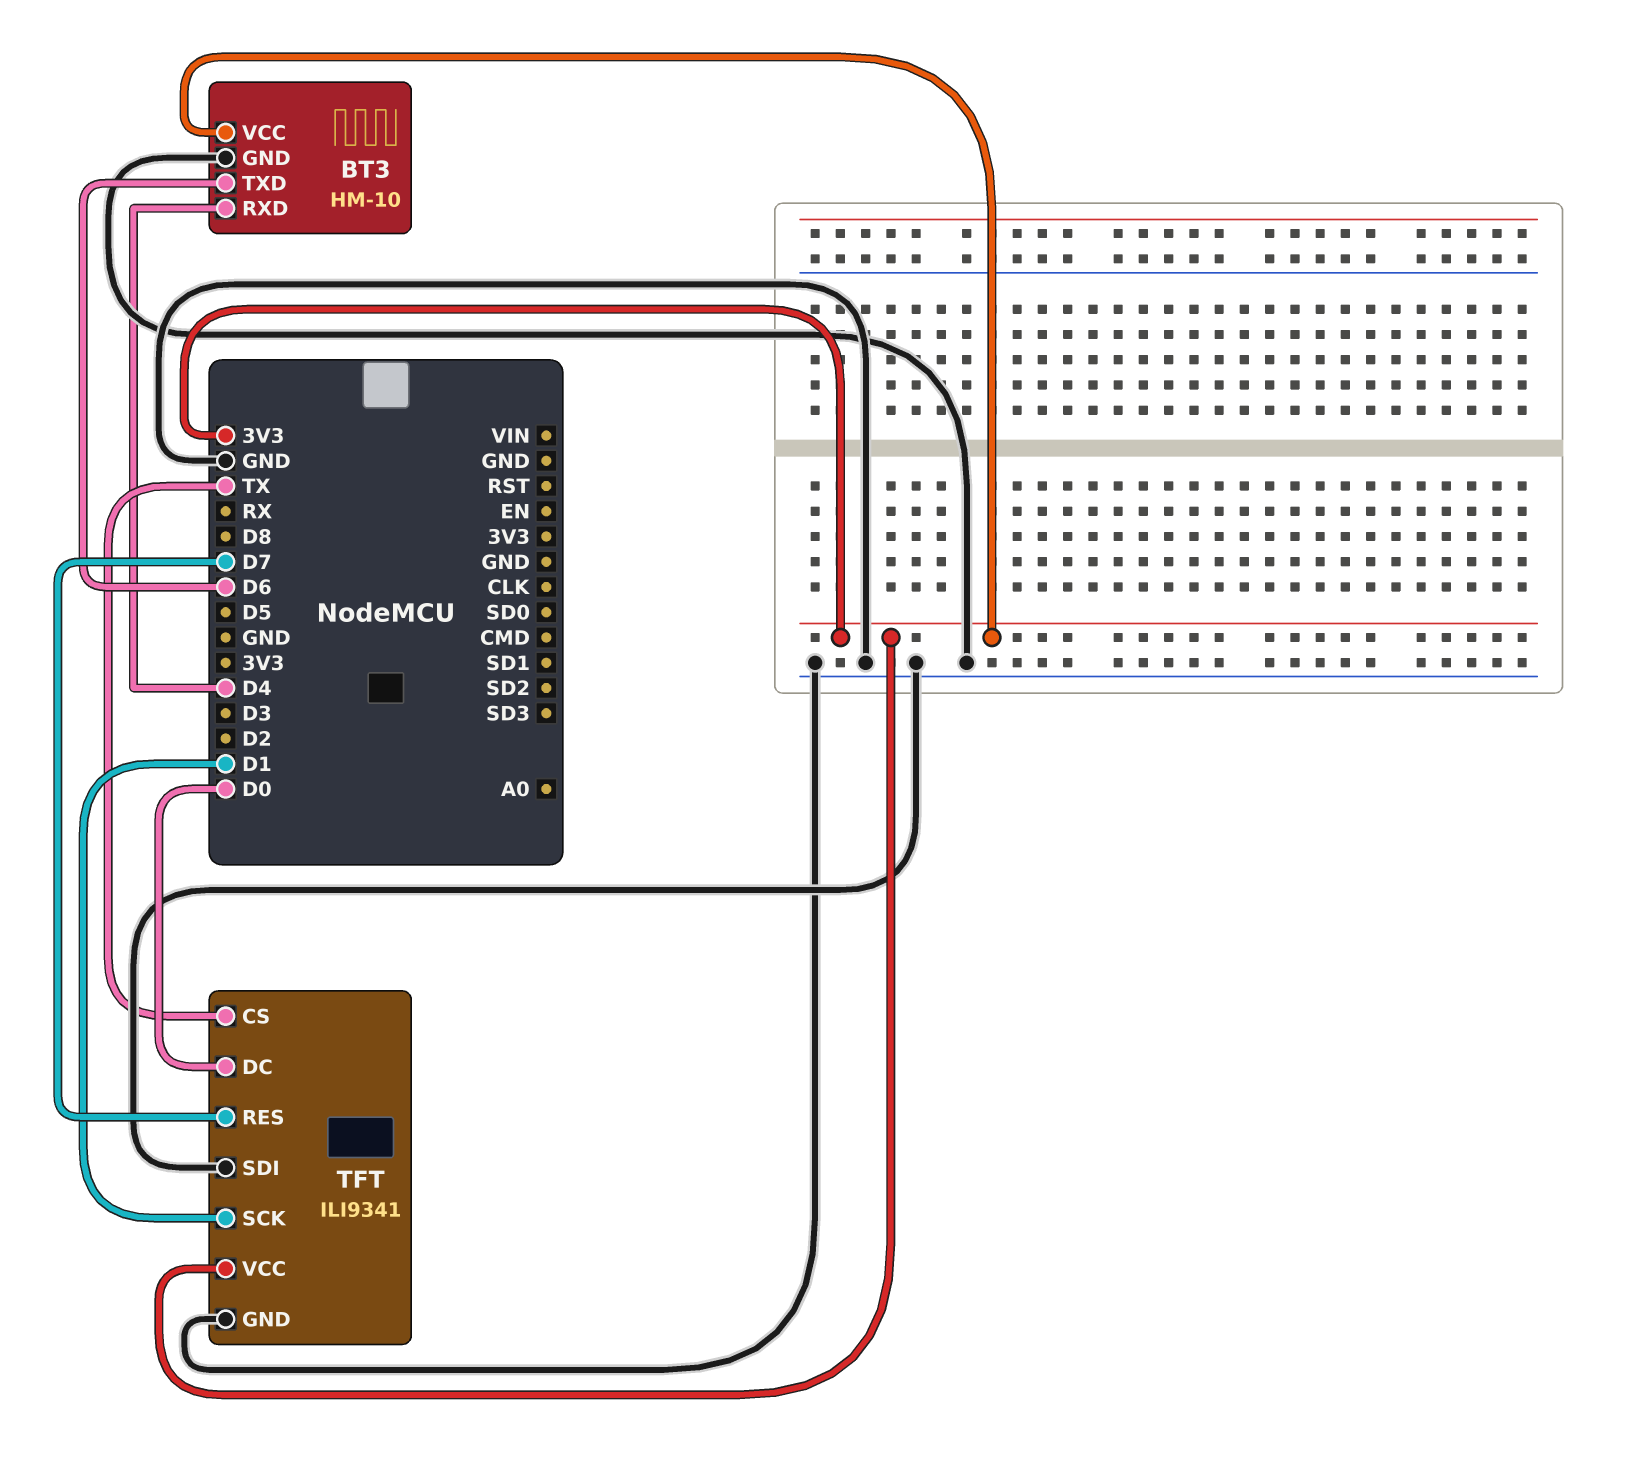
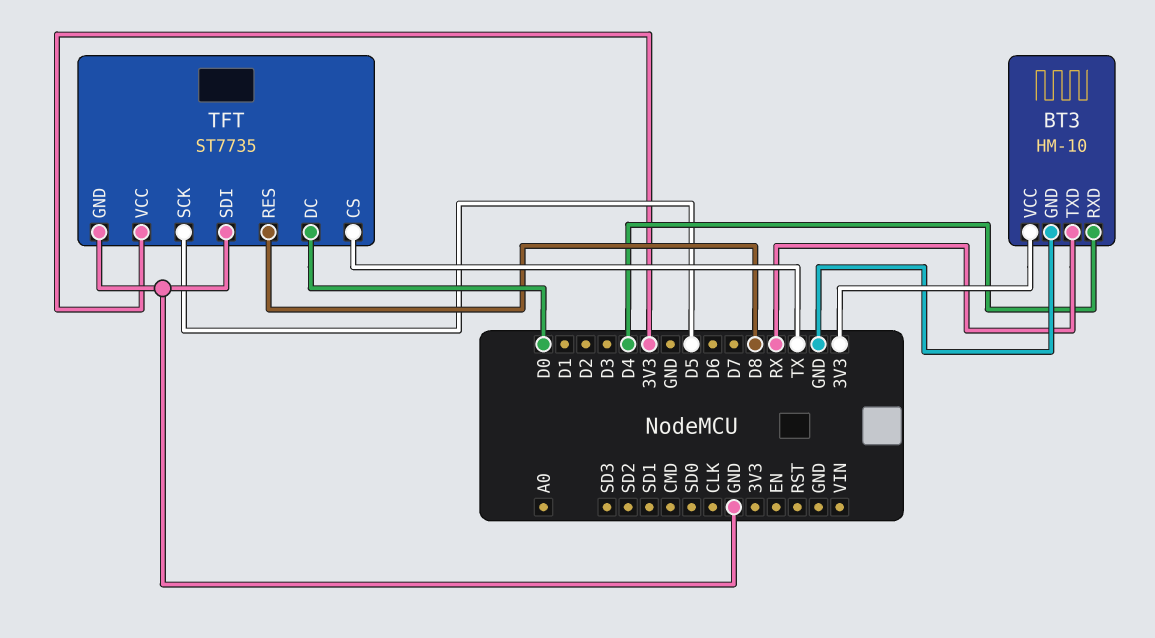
BT3 pin TXD: D6 -> RX
TFT: ILI9341 -> ST7735
TFT pin RES: D7 -> D8
TFT pin SCK: D1 -> D5

